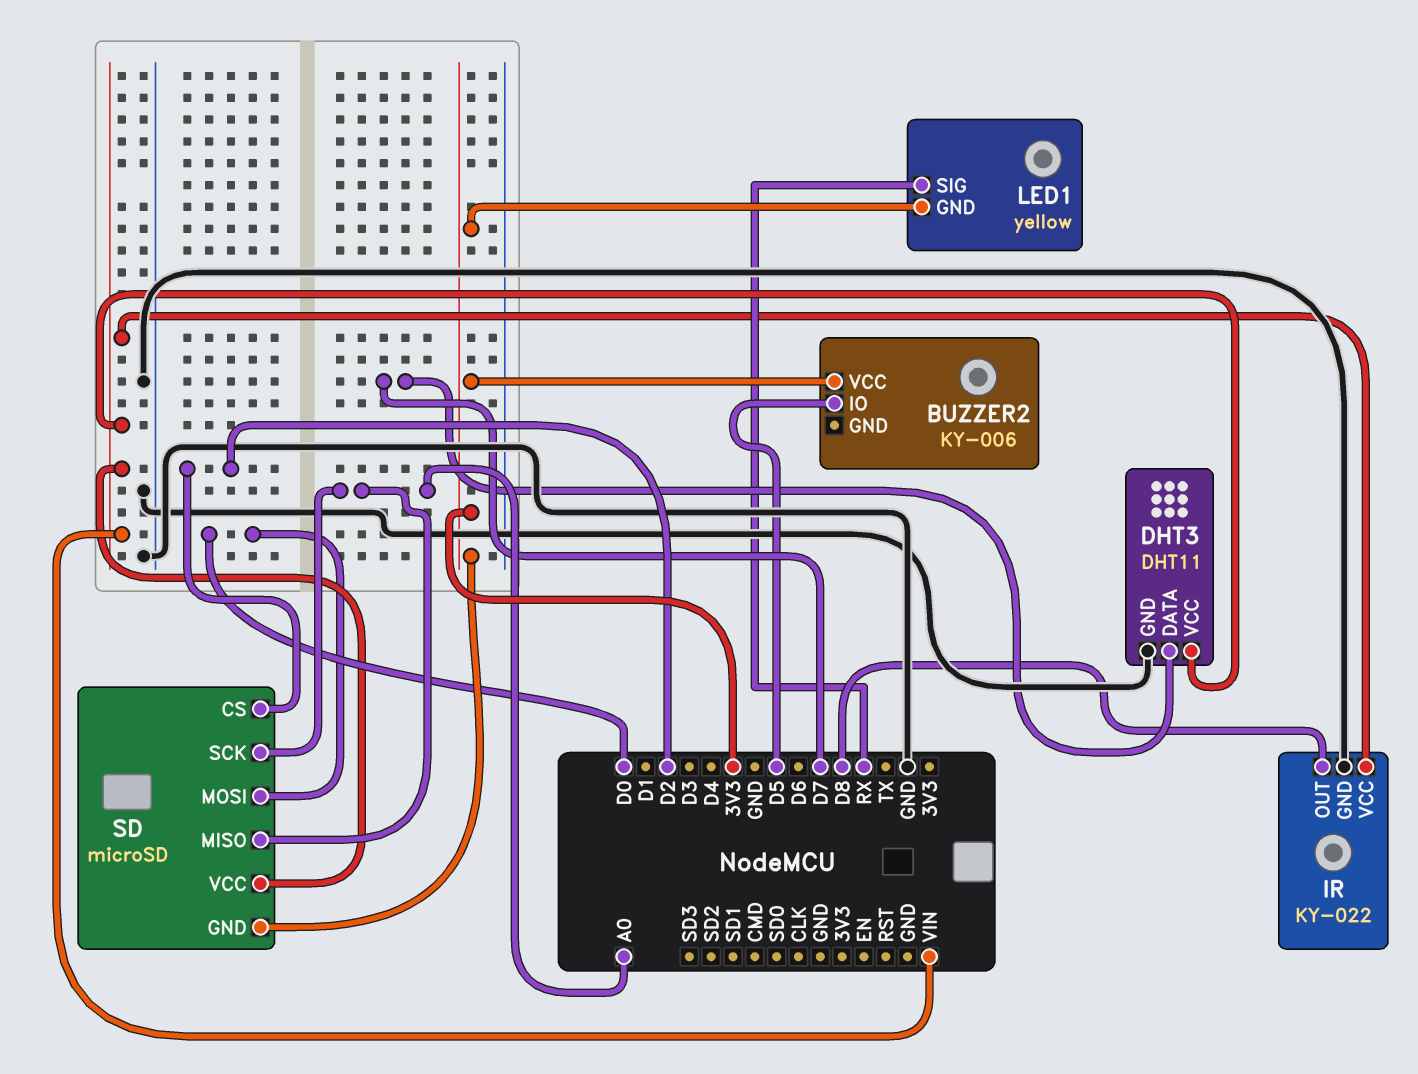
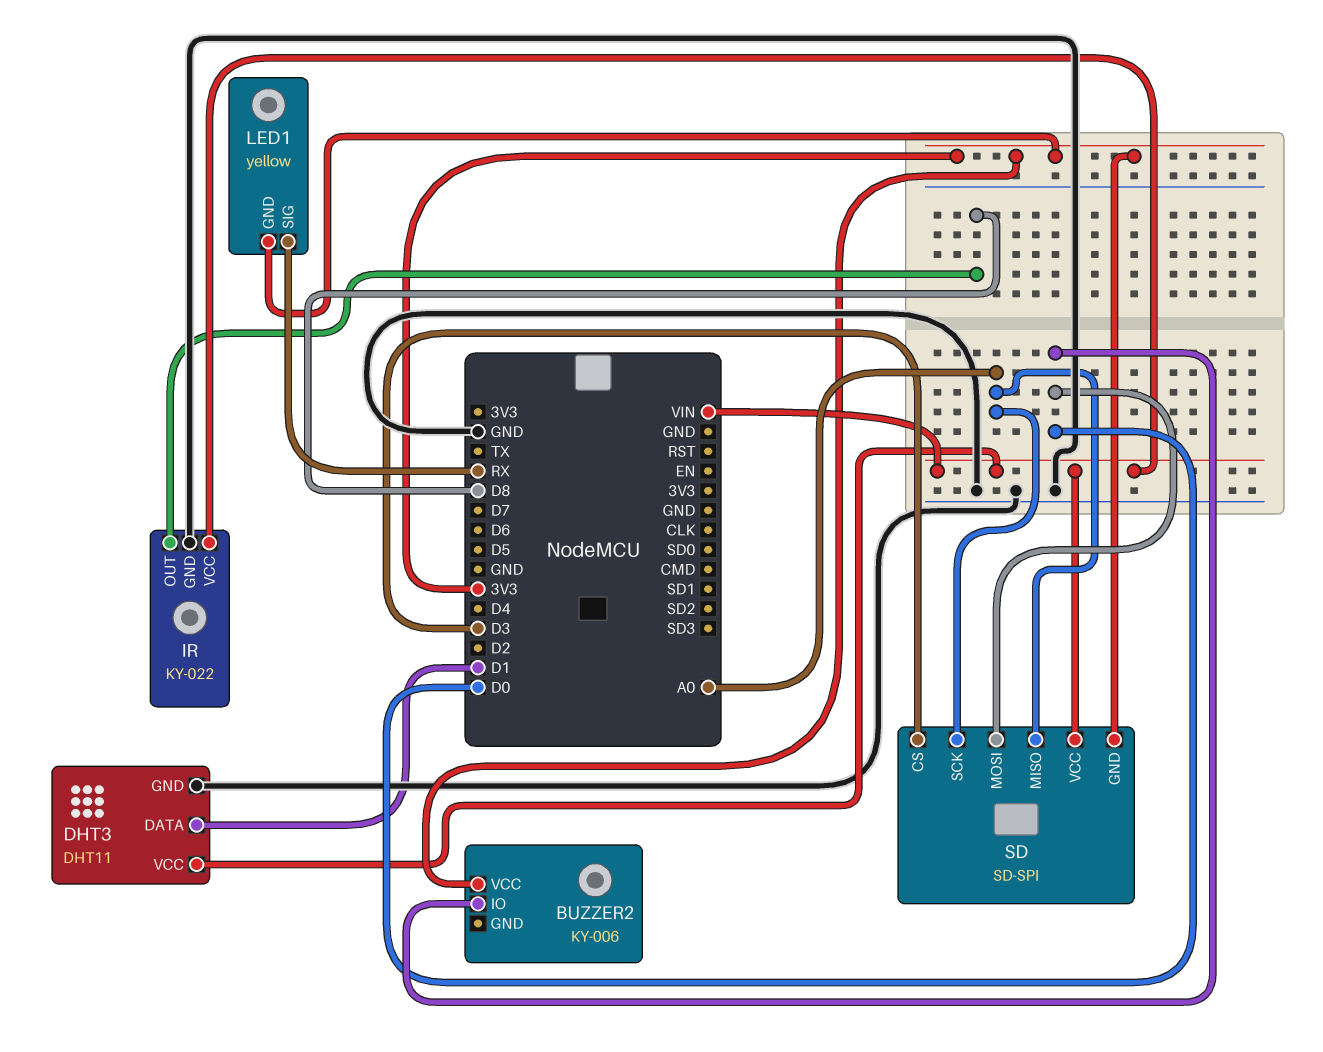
BUZZER2 pin IO: D5 -> D0
DHT3 pin DATA: D7 -> D1
SD: microSD -> SD-SPI
SD pin CS: D2 -> D3

